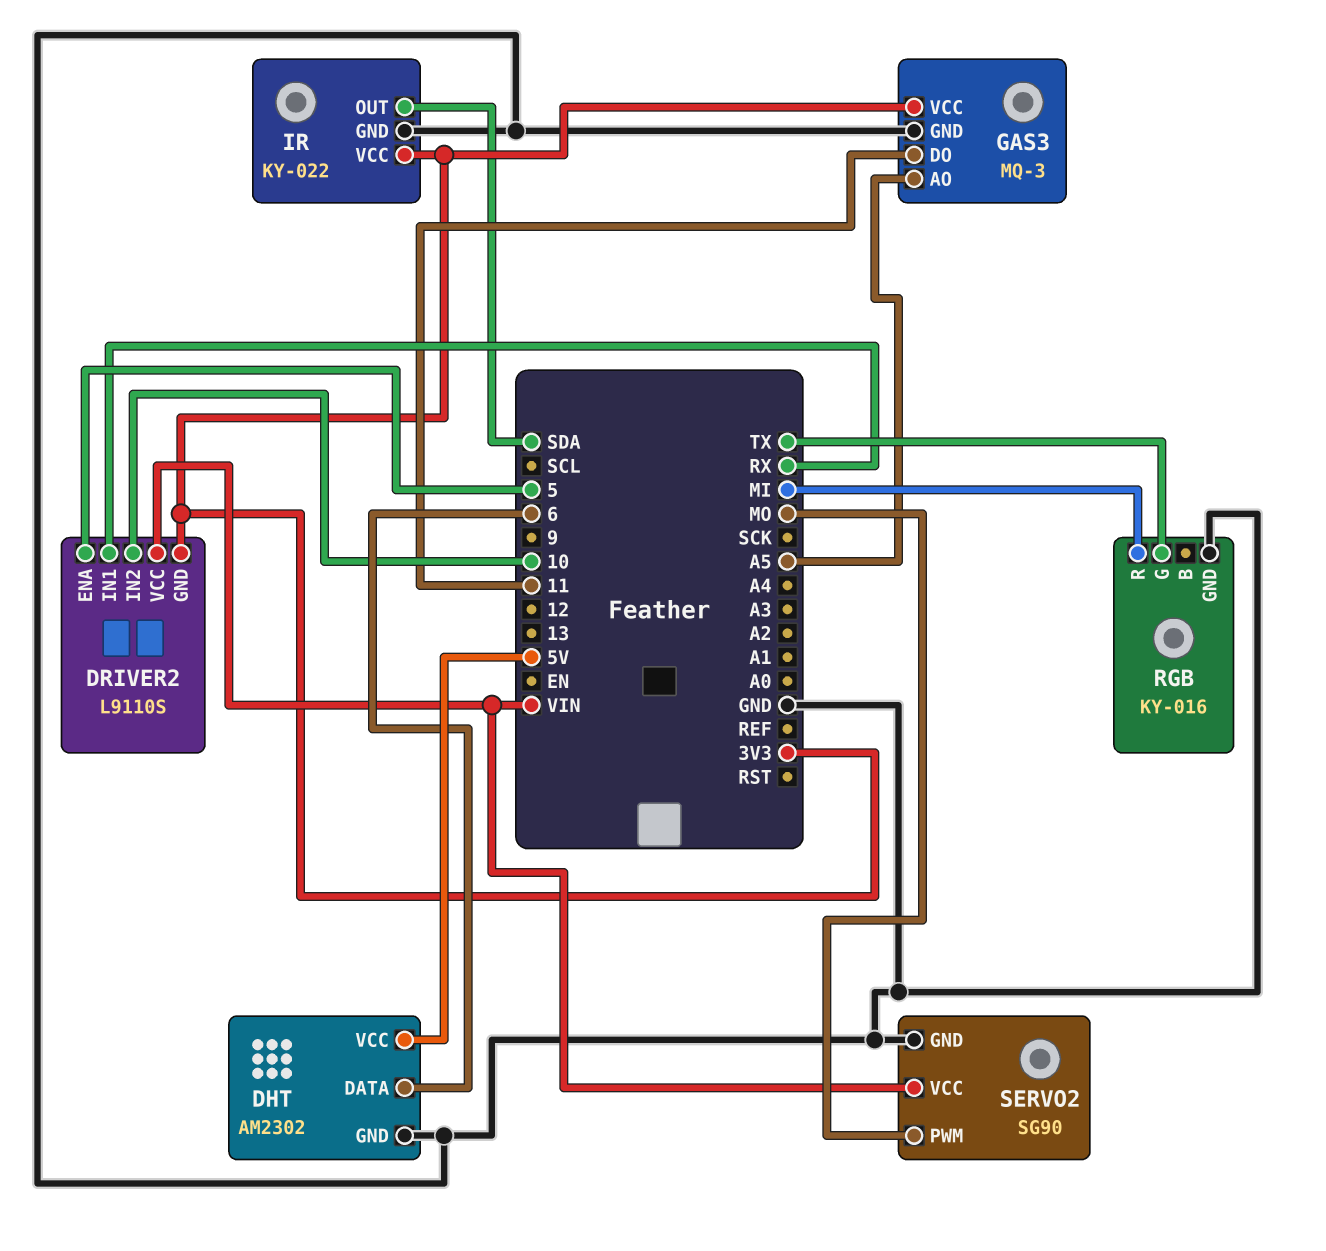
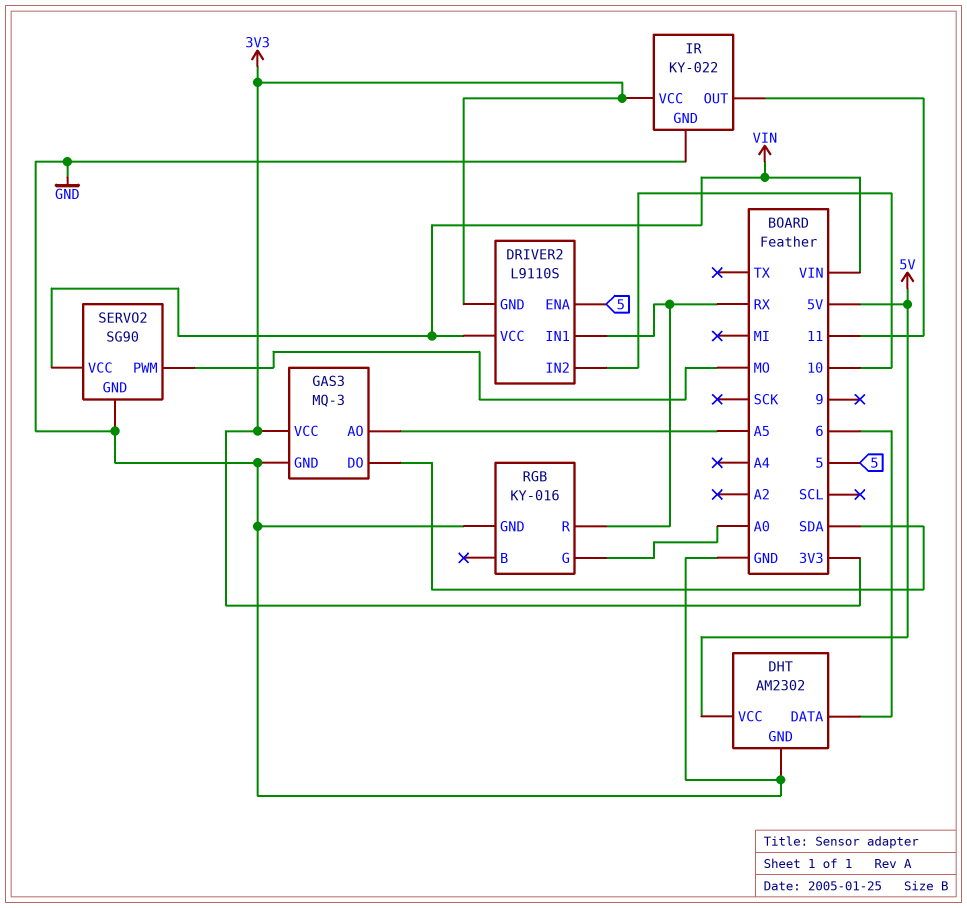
GAS3 pin DO: 11 -> SDA
IR pin OUT: SDA -> 11
RGB pin G: TX -> A0
RGB pin R: MI -> RX

